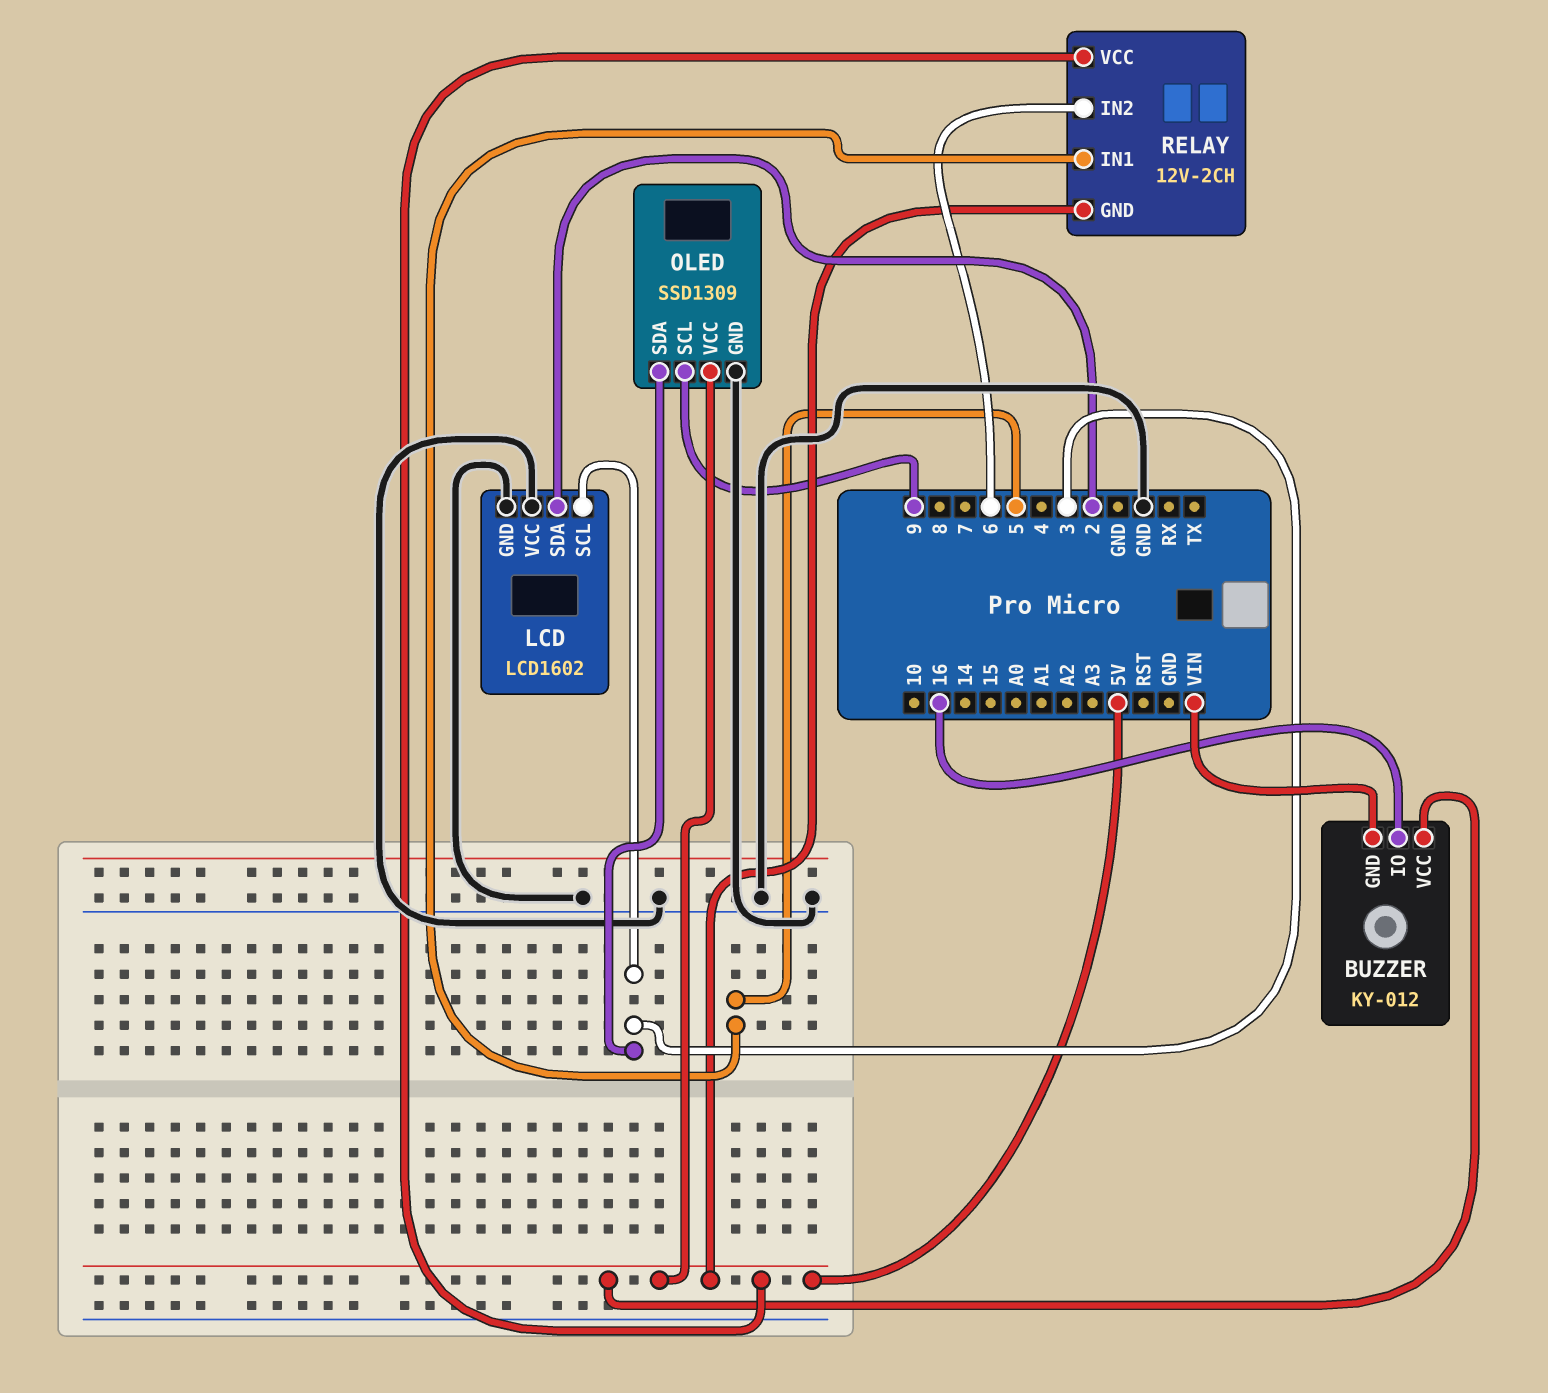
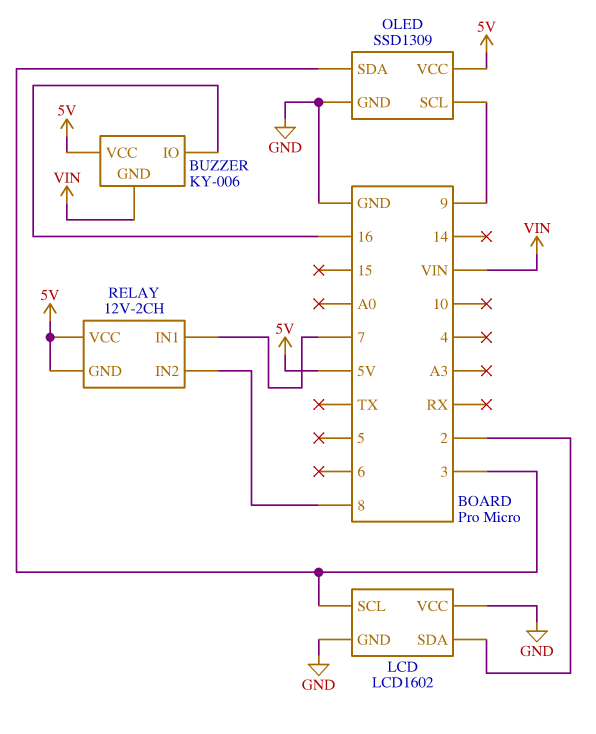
BUZZER: KY-012 -> KY-006
RELAY pin IN1: 5 -> 7
RELAY pin IN2: 6 -> 8

